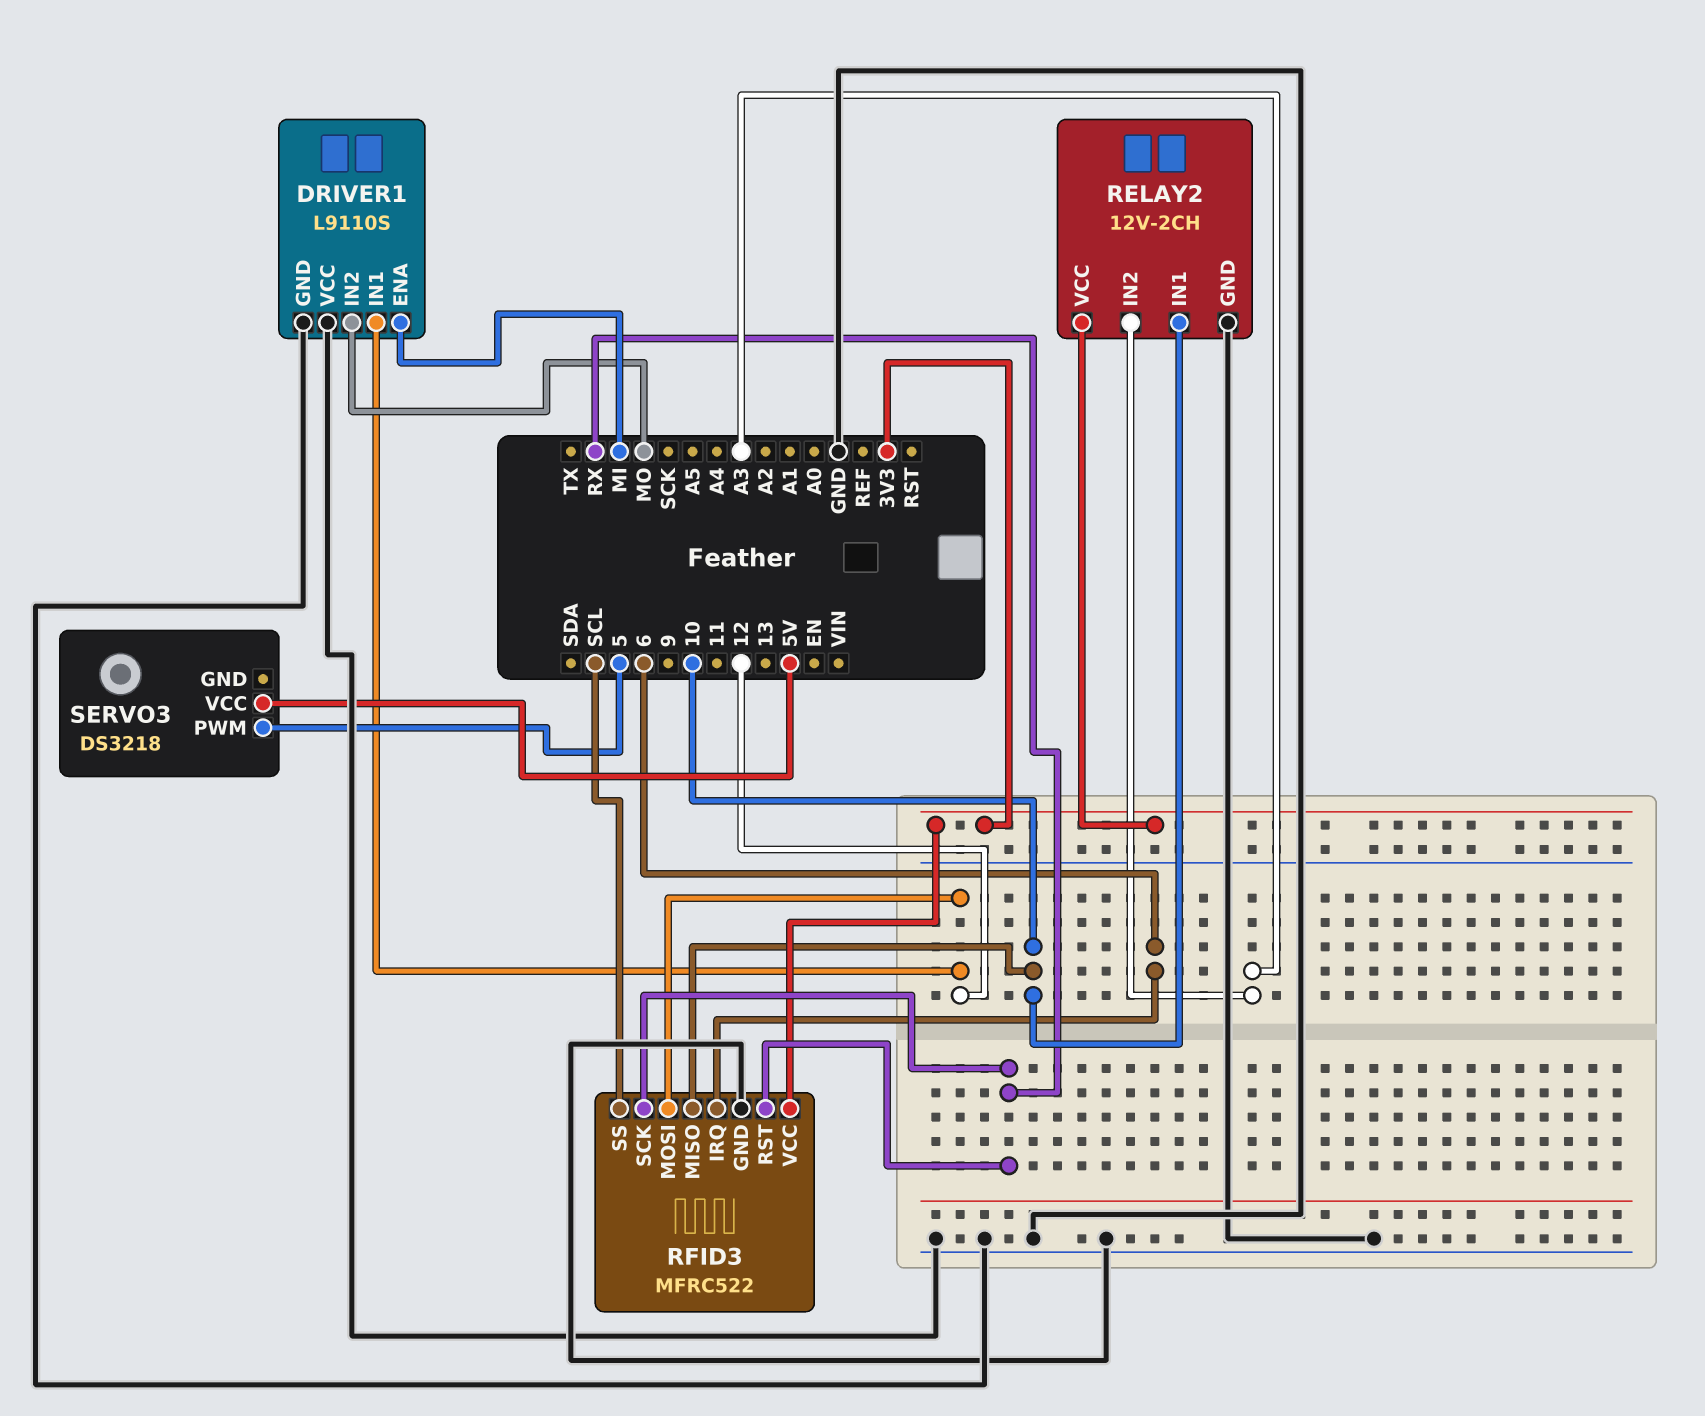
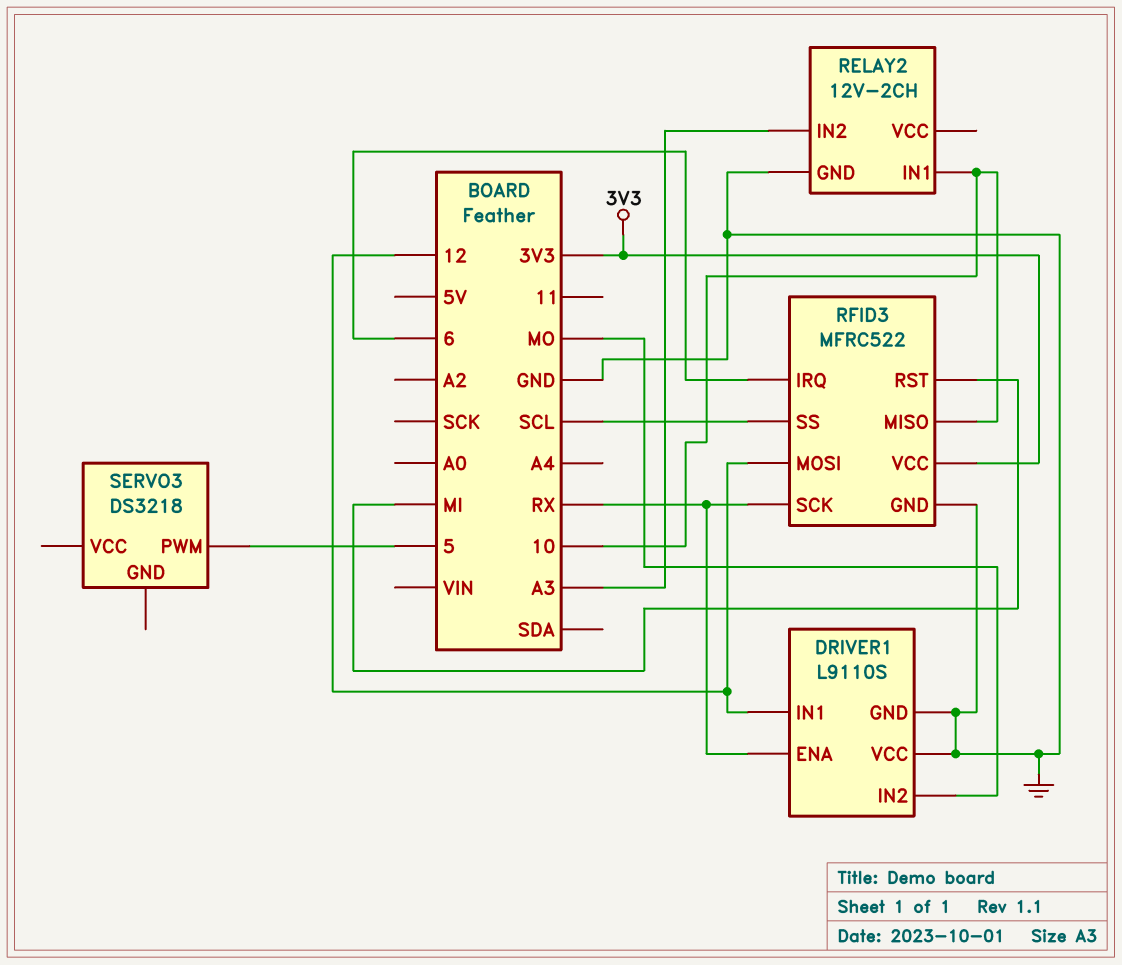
DRIVER1 pin ENA: MI -> RX
RELAY2 pin VCC: 3V3 -> none
RFID3 pin RST: RX -> MI
SERVO3 pin VCC: 5V -> none

